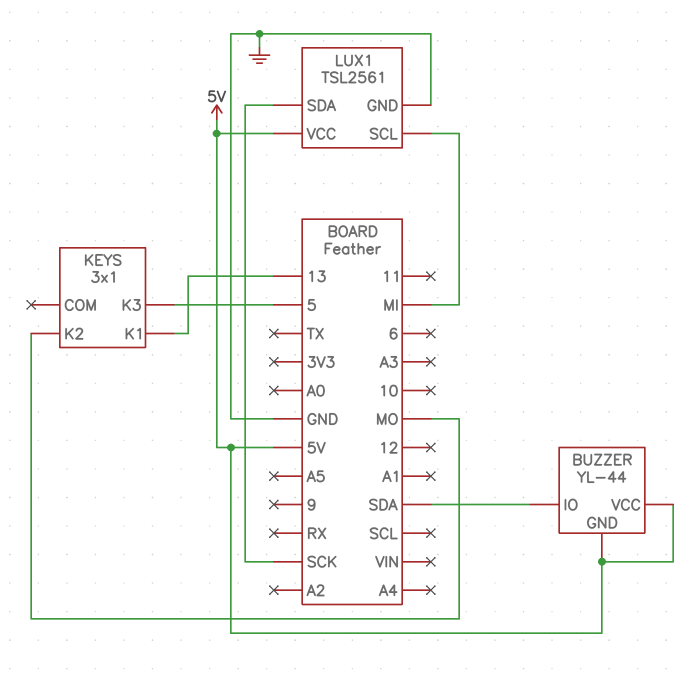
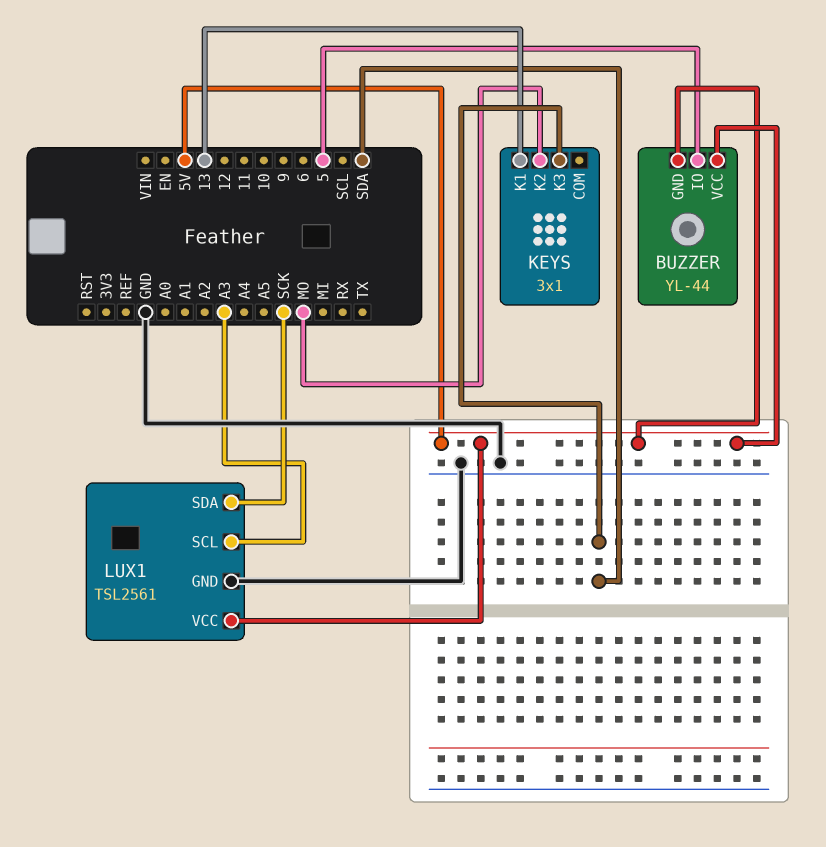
BUZZER pin IO: SDA -> 5
KEYS pin K3: 5 -> SDA
LUX1 pin SCL: MI -> A3

